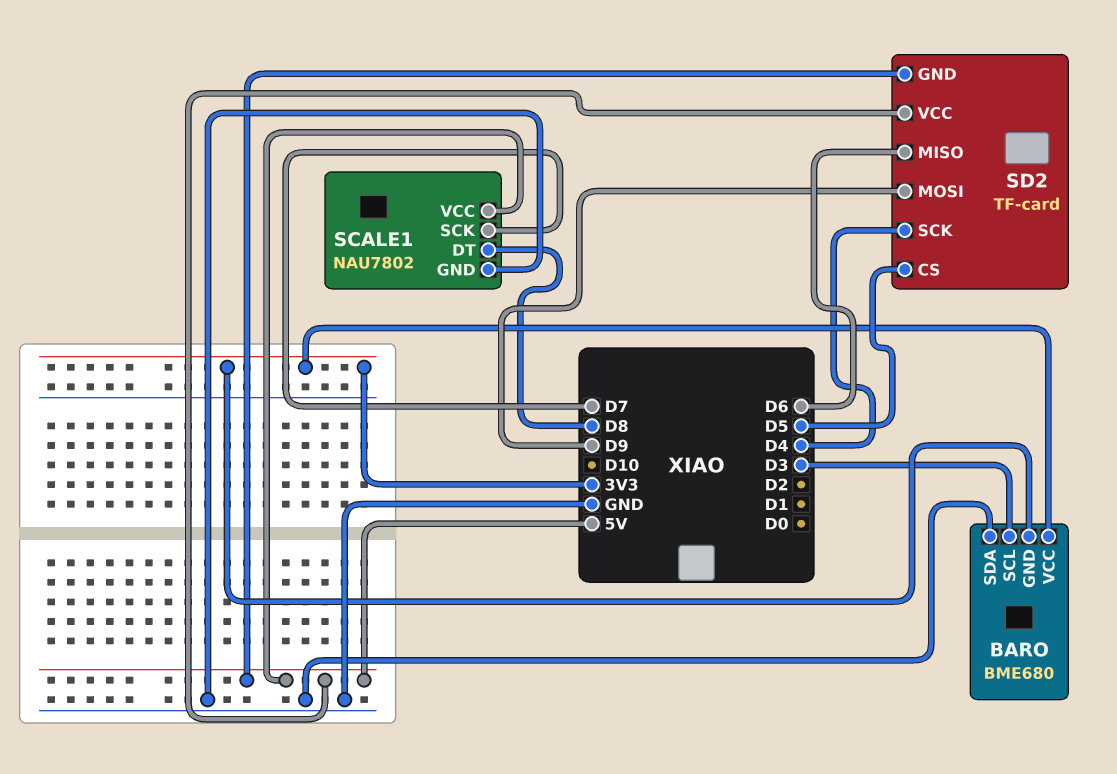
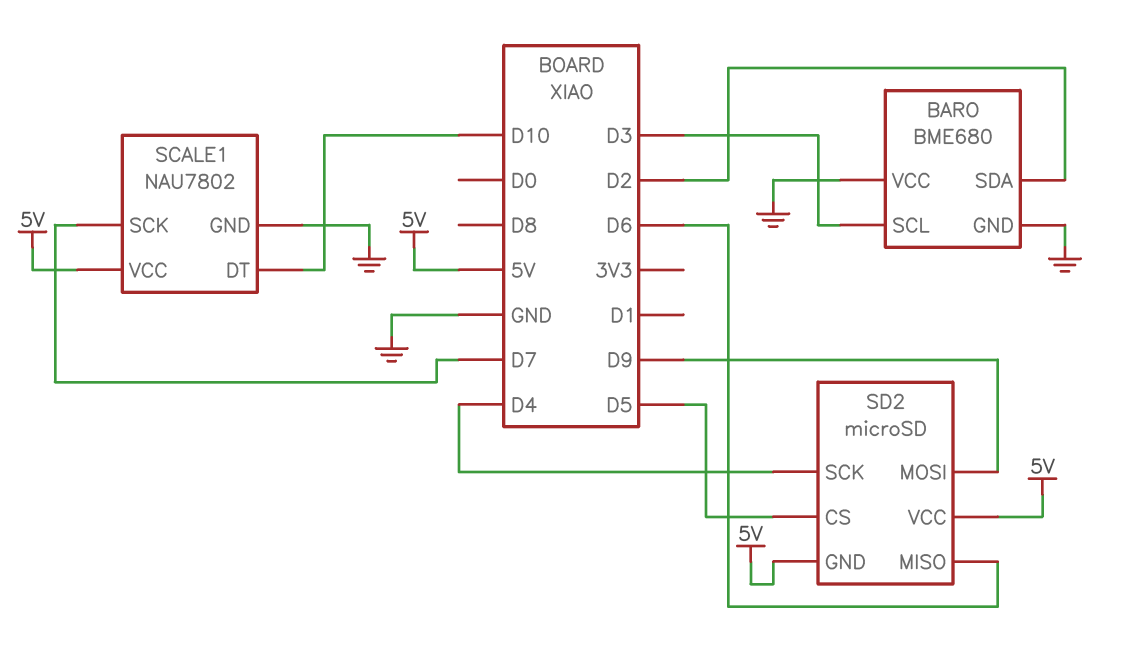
BARO pin GND: 3V3 -> GND
BARO pin SDA: GND -> D2
BARO pin VCC: 3V3 -> GND
SCALE1 pin DT: D8 -> D10
SD2: TF-card -> microSD

